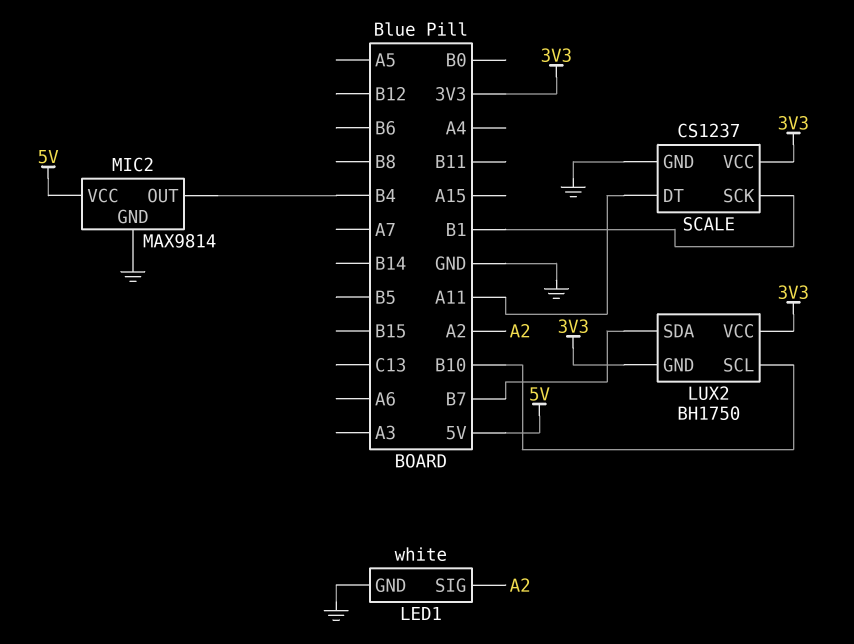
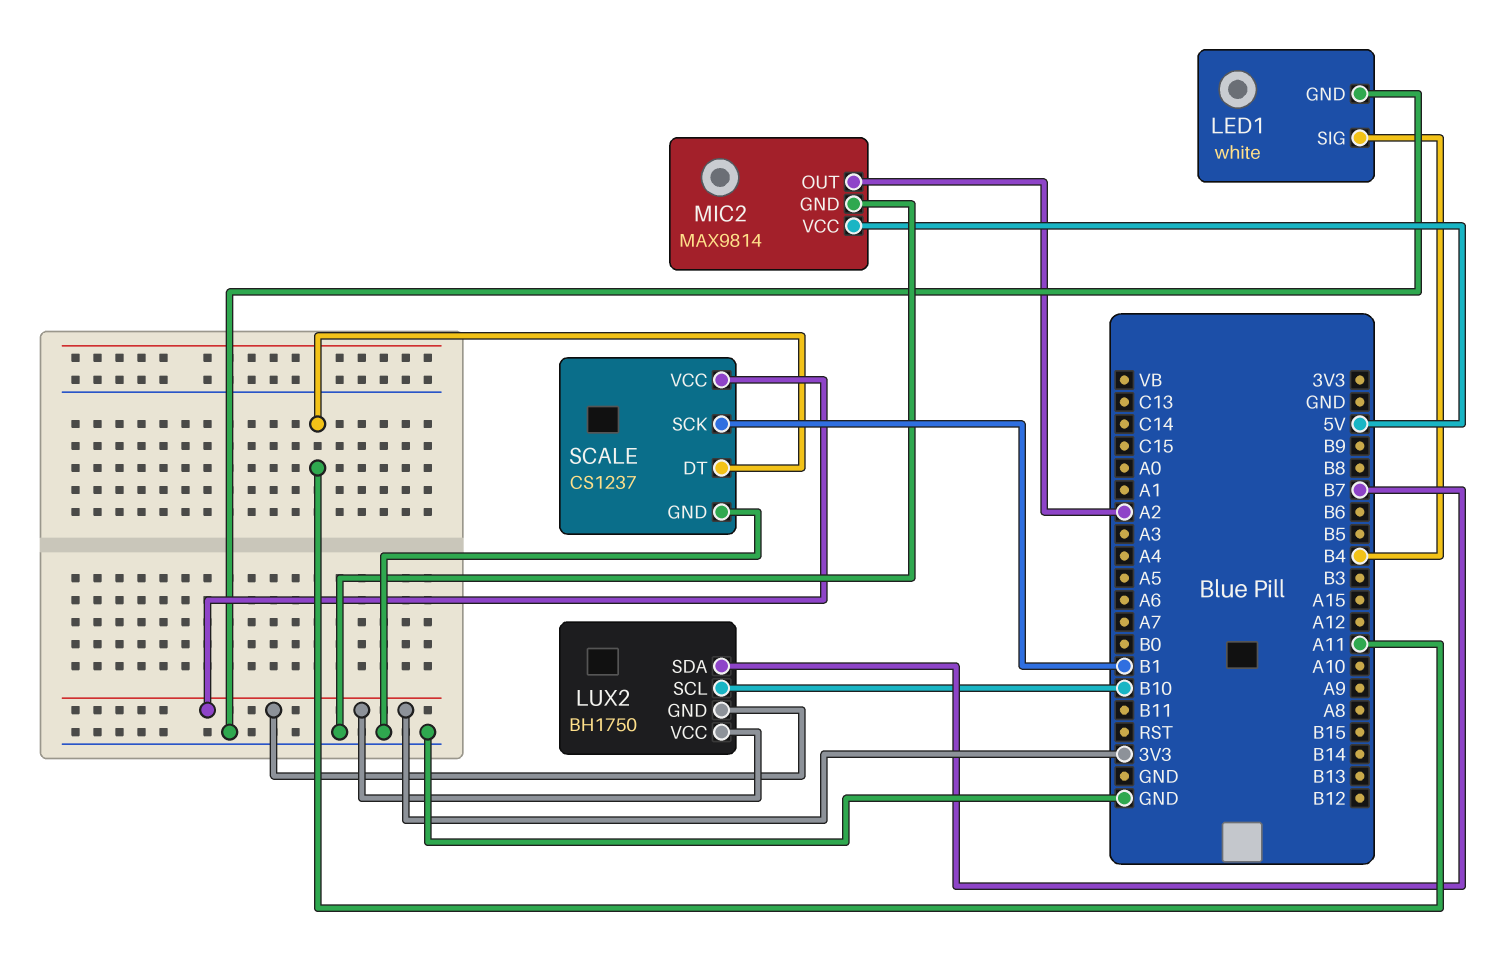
LED1 pin SIG: A2 -> B4
MIC2 pin OUT: B4 -> A2

